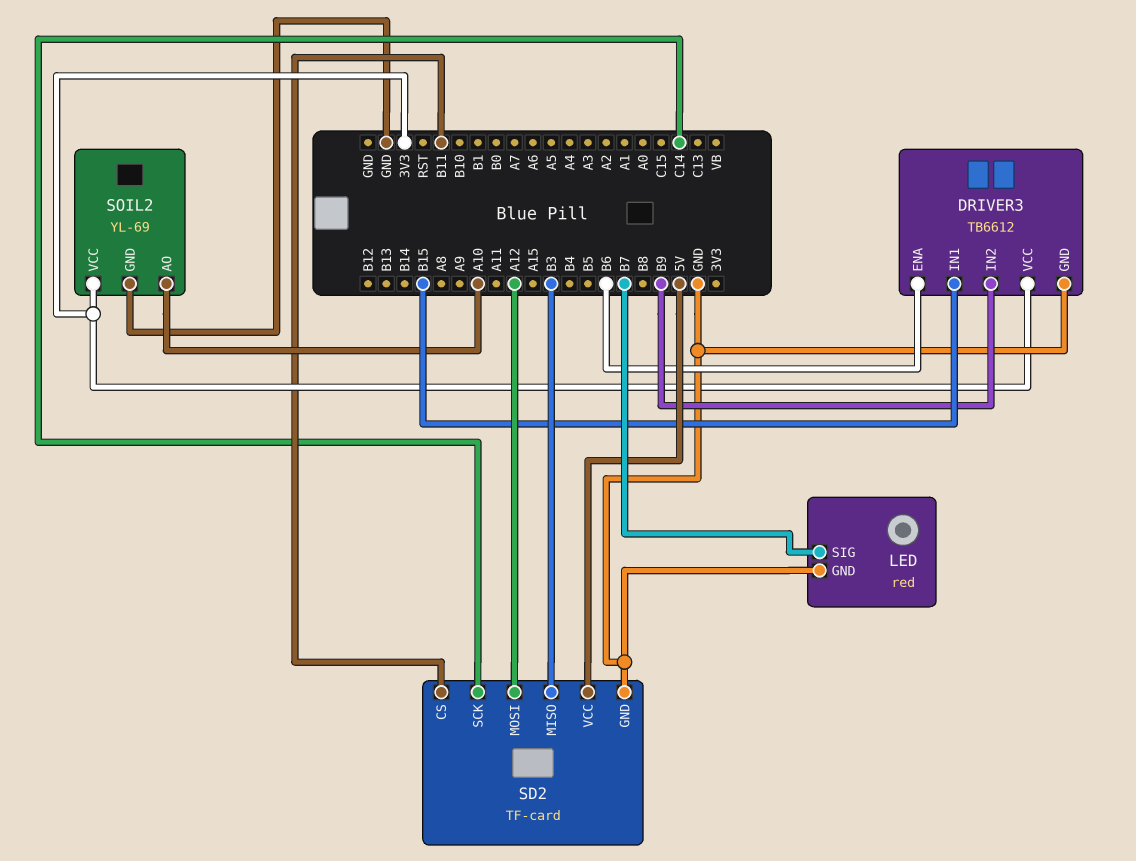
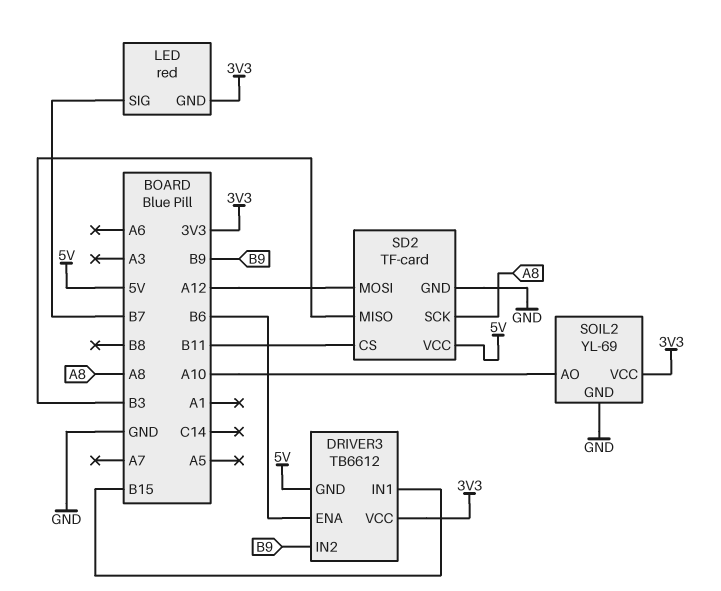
DRIVER3 pin GND: GND -> 5V
LED pin GND: GND -> 3V3
SD2 pin SCK: C14 -> A8

